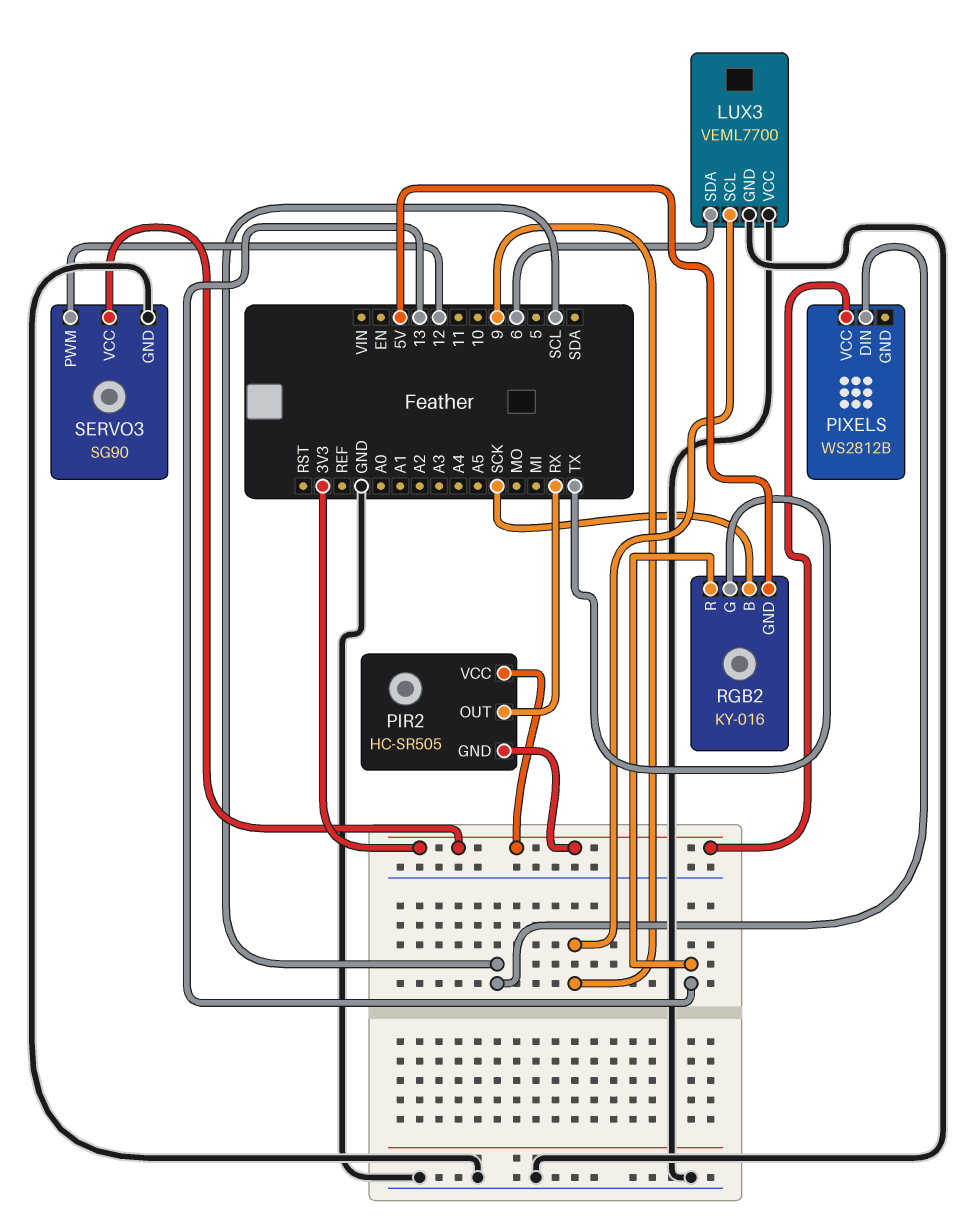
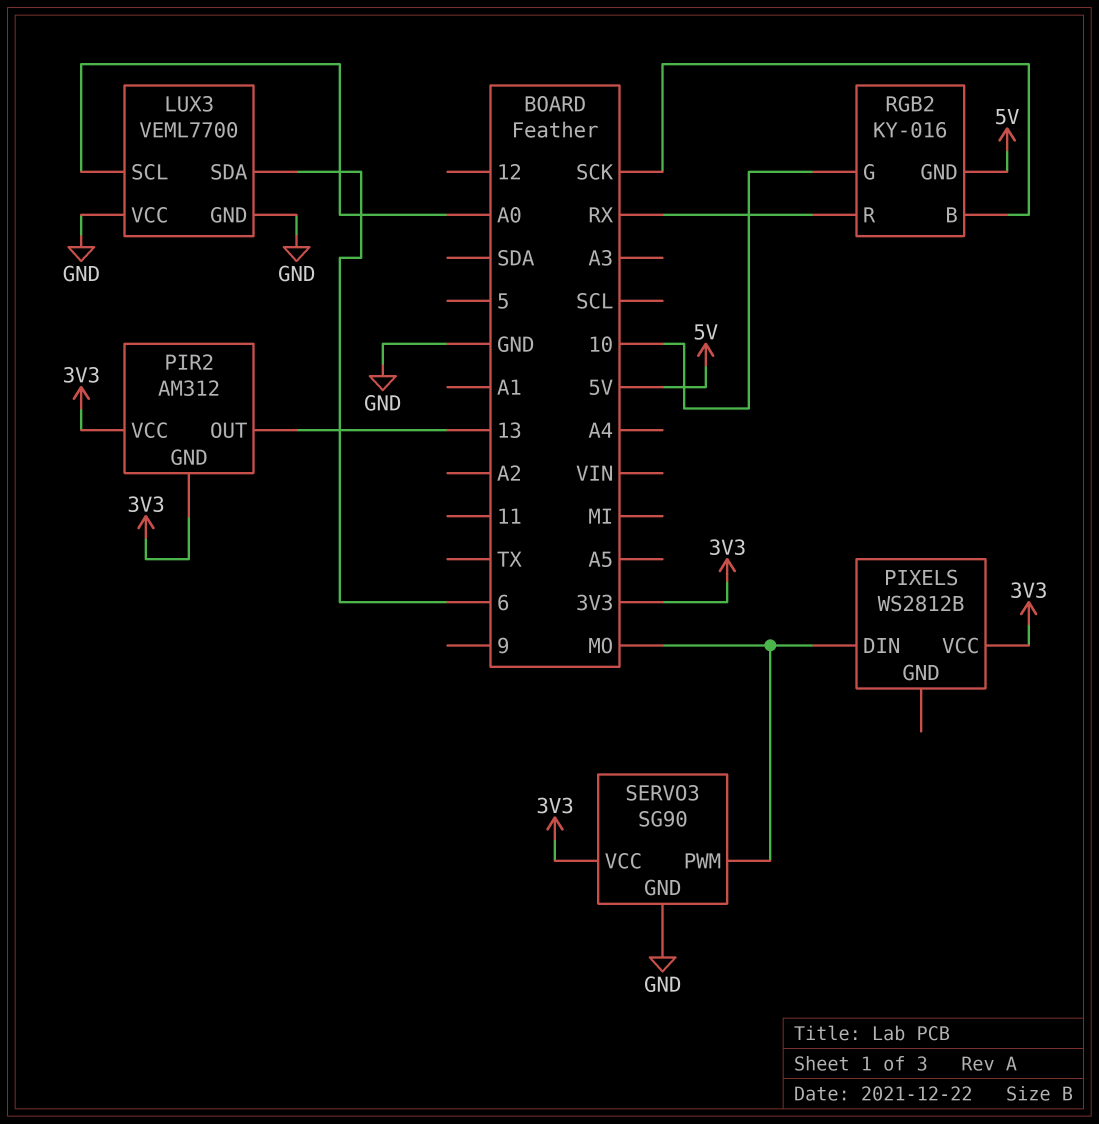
LUX3 pin SCL: 9 -> A0
PIR2: HC-SR505 -> AM312
PIR2 pin OUT: RX -> 13
PIXELS pin DIN: SCL -> MO
RGB2 pin G: TX -> 10
RGB2 pin R: 13 -> RX
SERVO3 pin PWM: 12 -> MO

